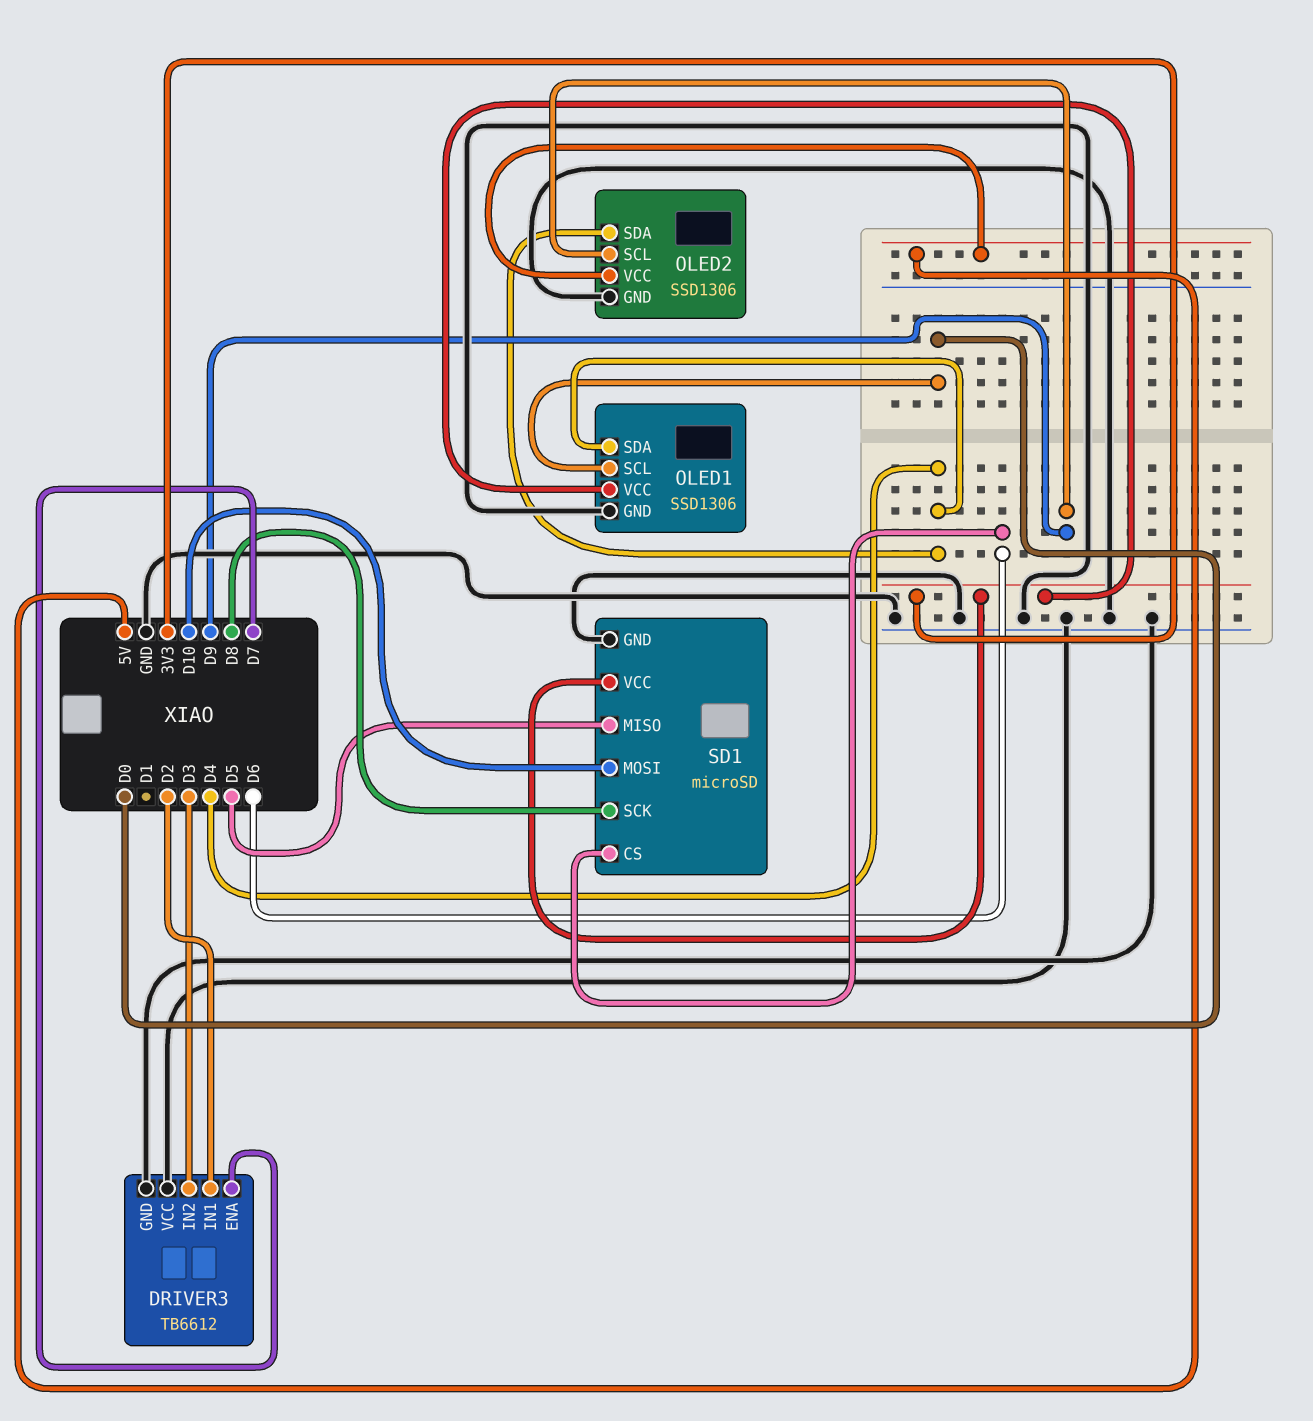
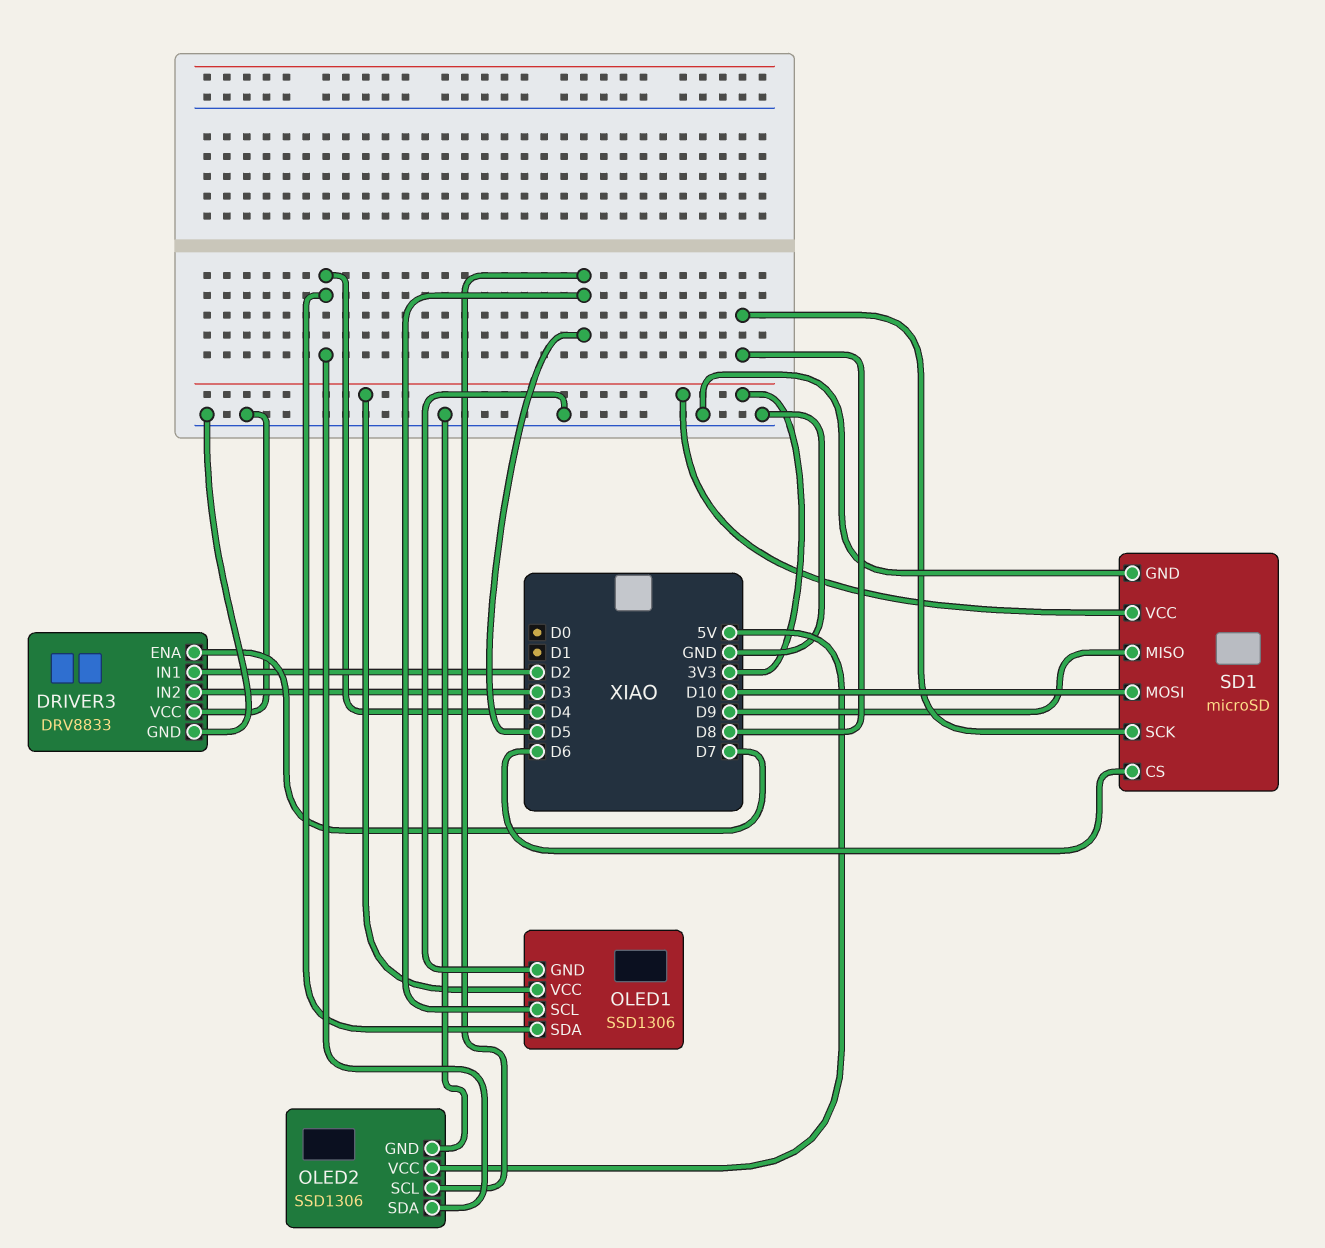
DRIVER3: TB6612 -> DRV8833
OLED1 pin SCL: D0 -> D5
OLED2 pin SCL: D9 -> D5
SD1 pin MISO: D5 -> D9

